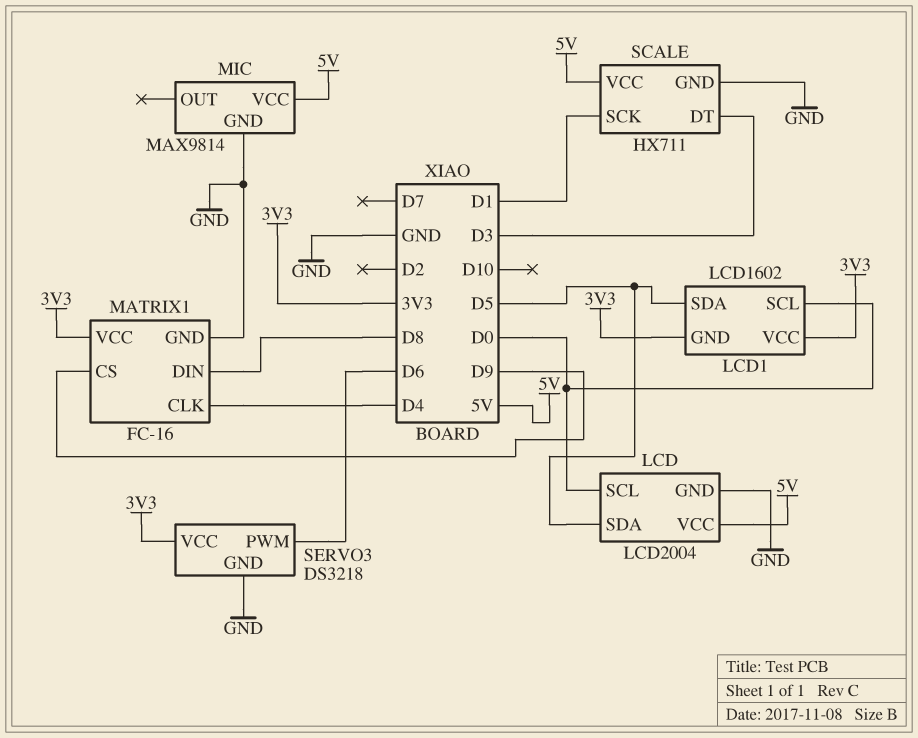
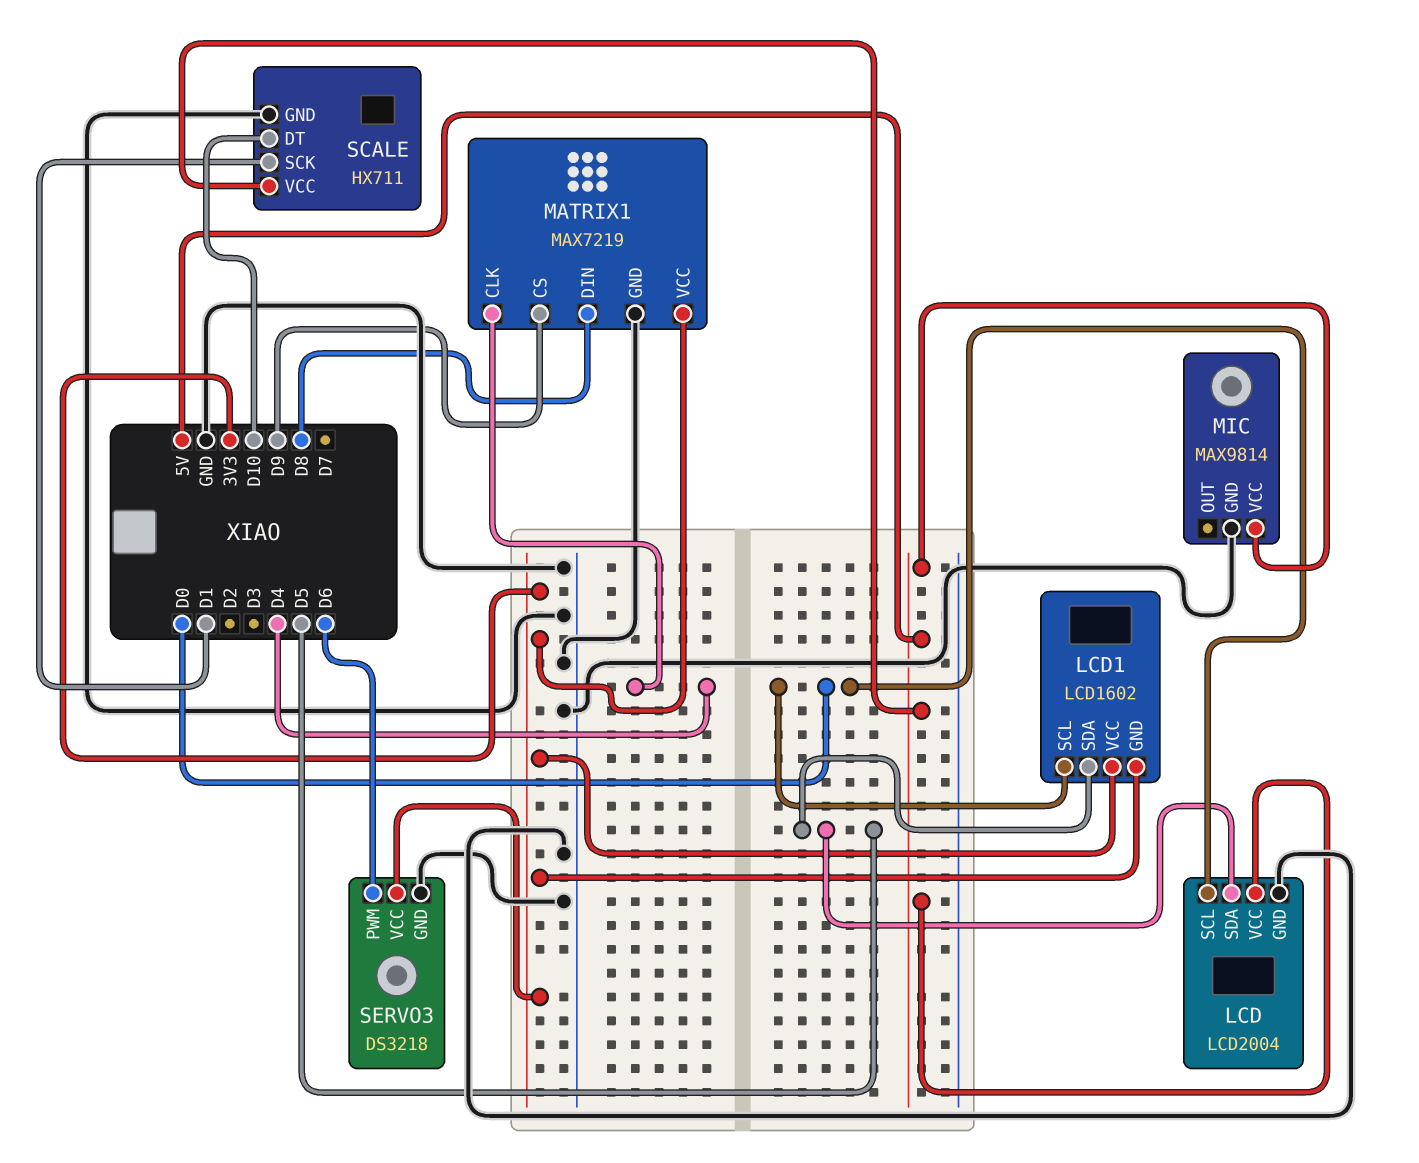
MATRIX1: FC-16 -> MAX7219
SCALE pin DT: D3 -> D10

